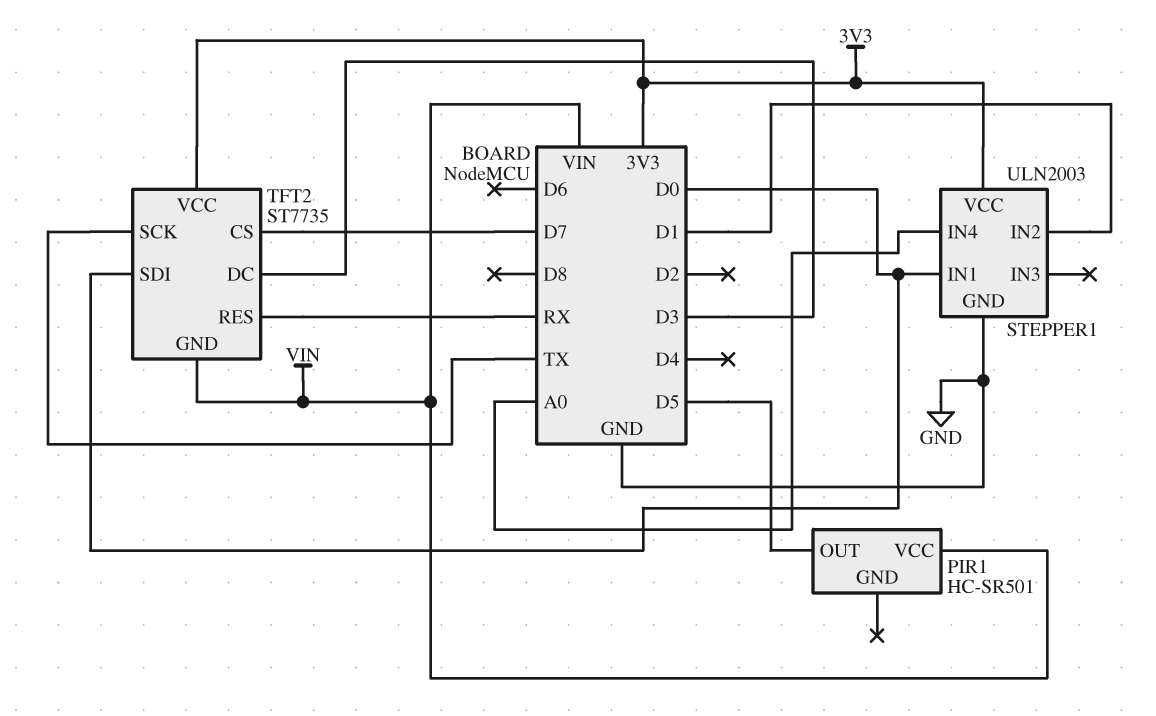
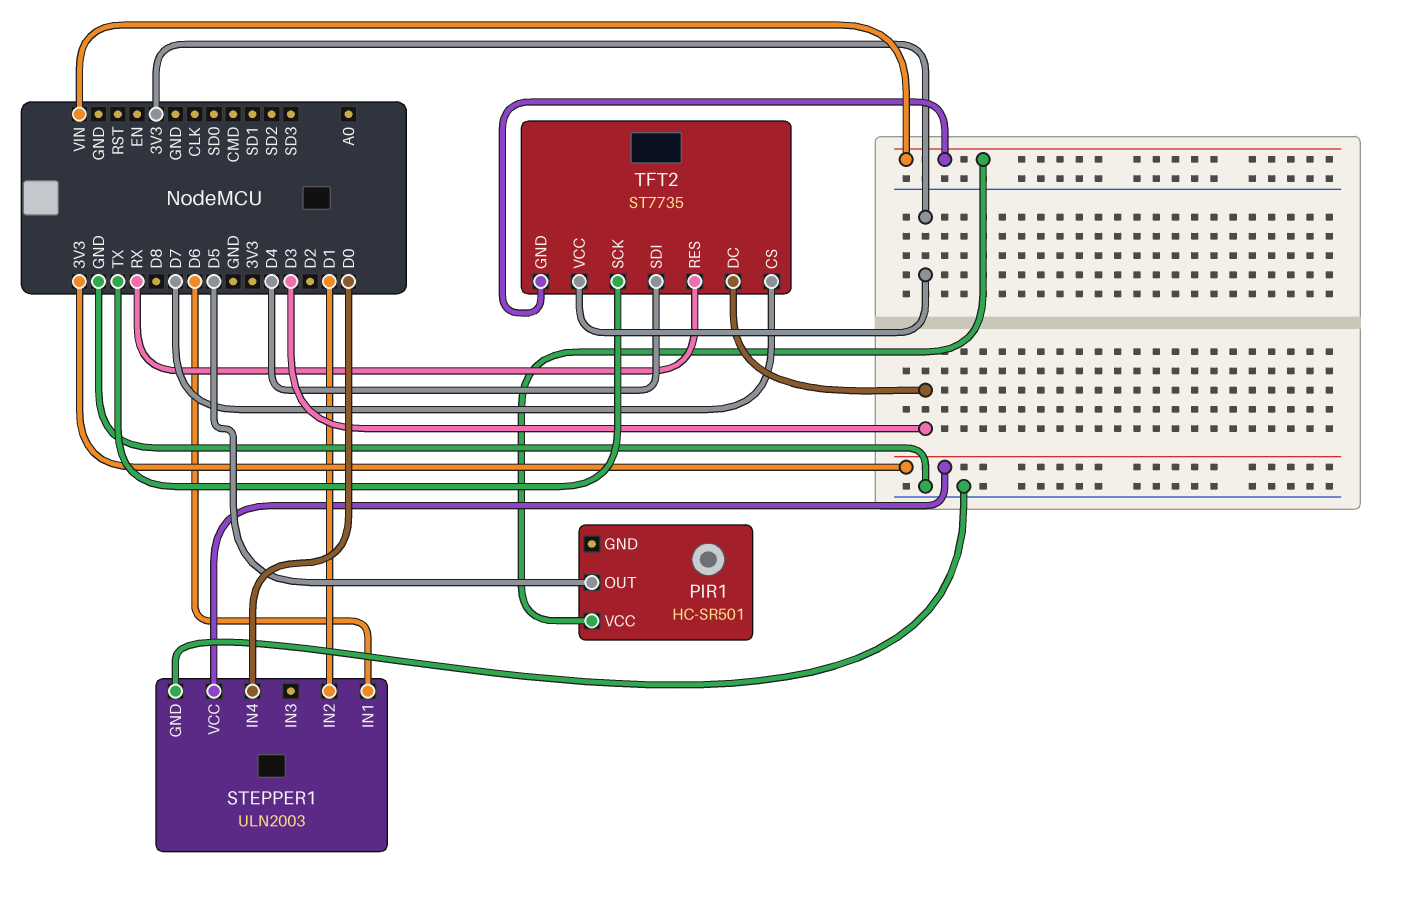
STEPPER1 pin IN1: D0 -> D6
STEPPER1 pin IN4: A0 -> D0
TFT2 pin SDI: D0 -> D4

